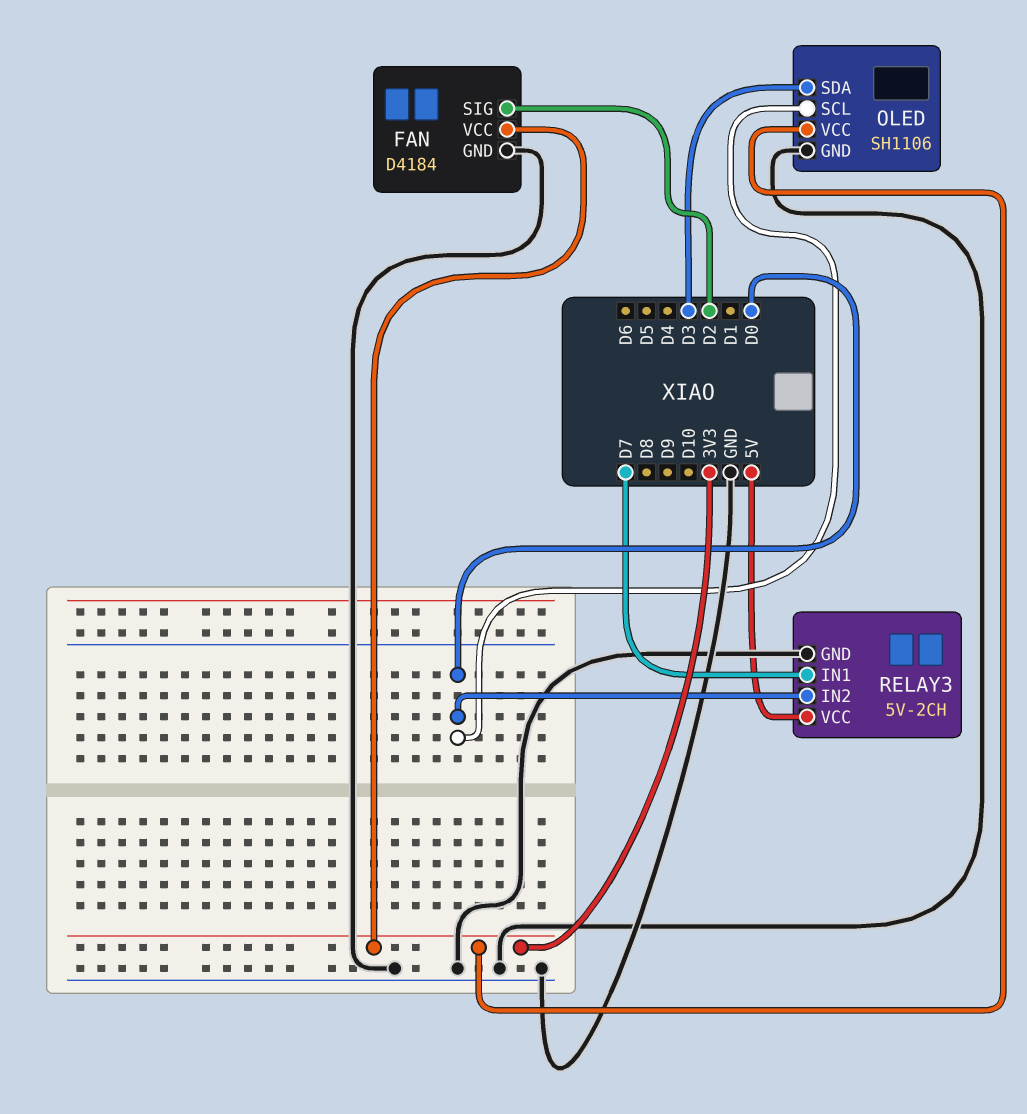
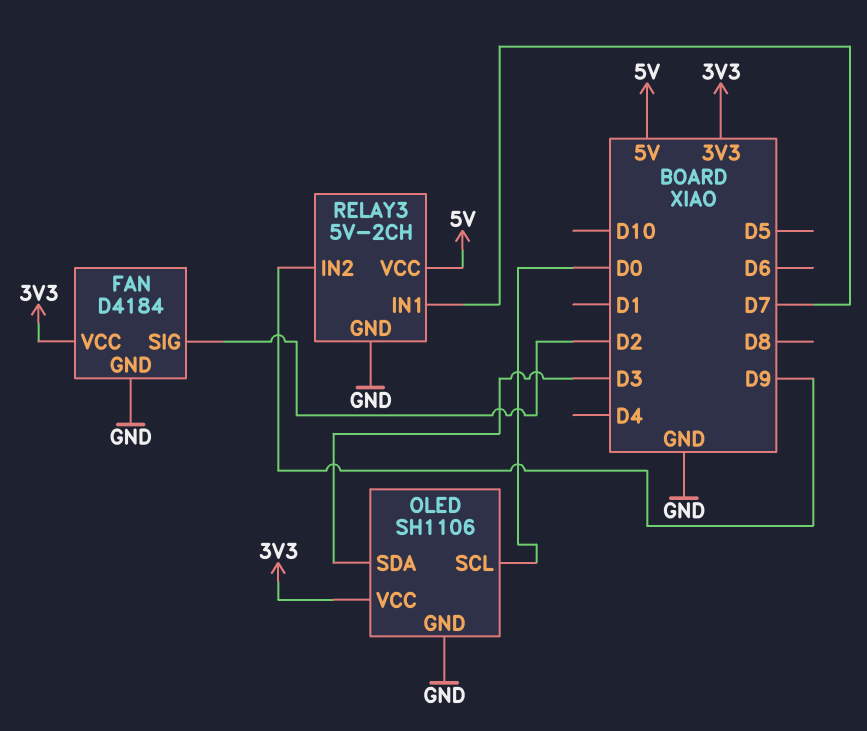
RELAY3 pin IN2: D0 -> D9

